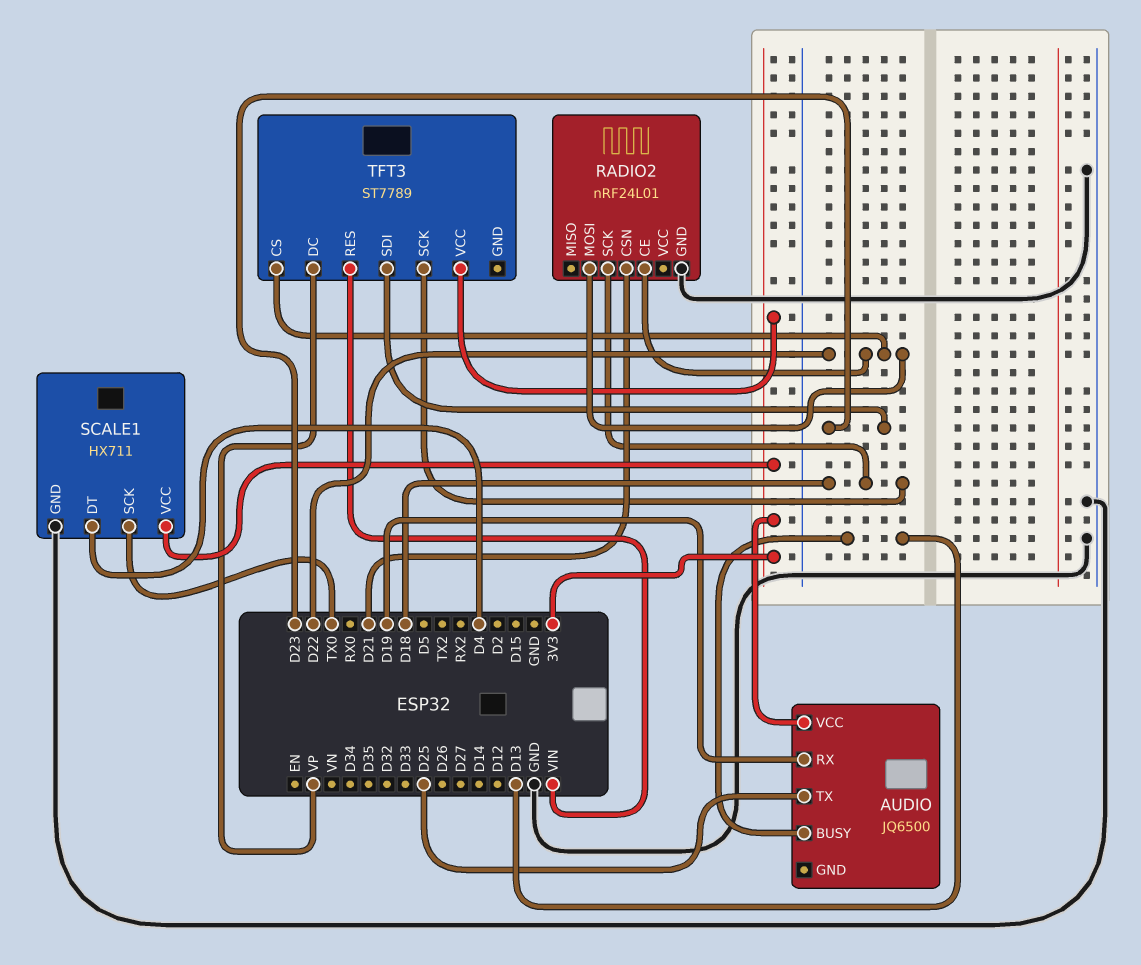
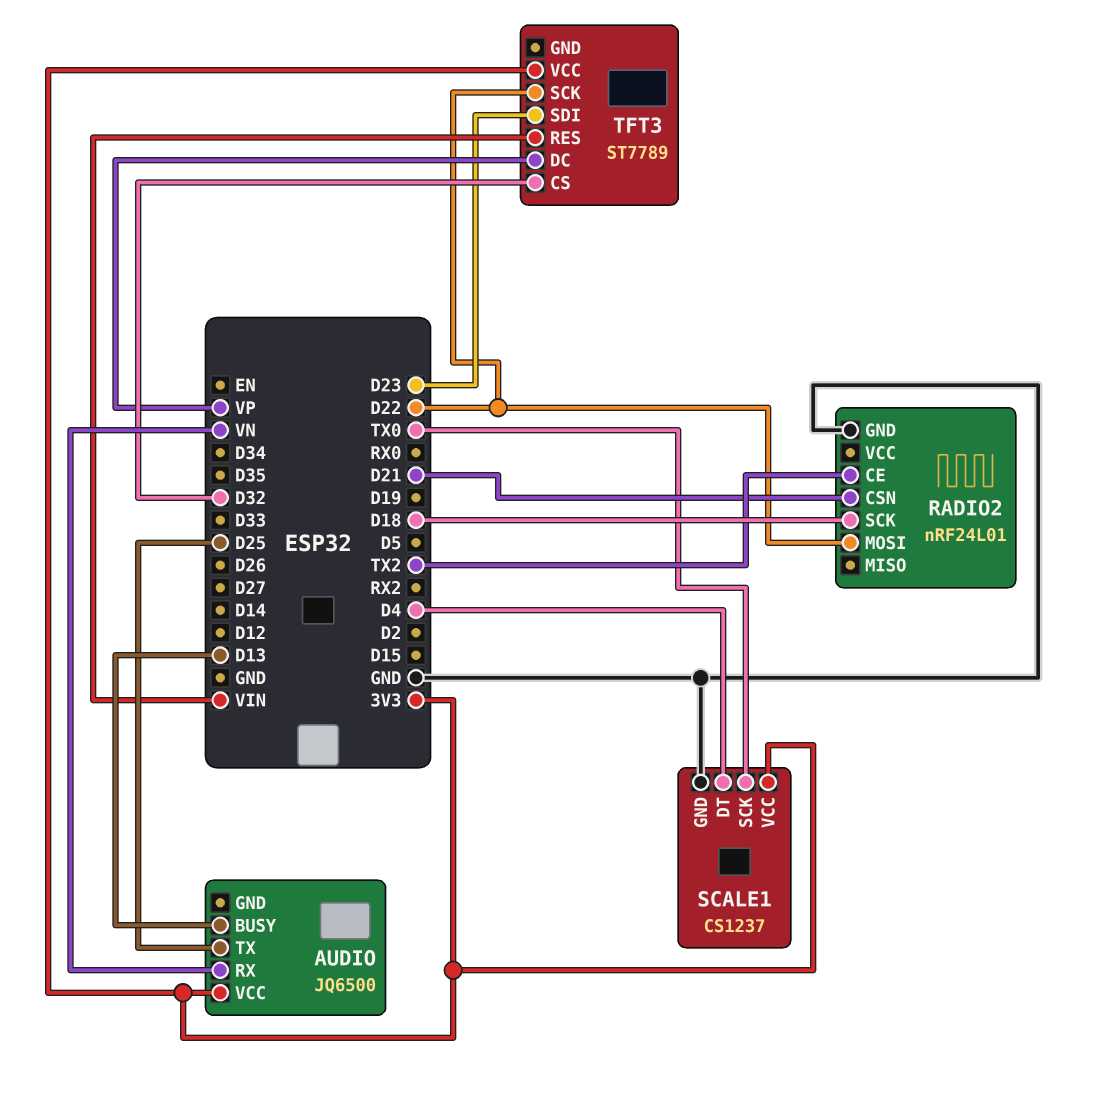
AUDIO pin RX: D19 -> VN
RADIO2 pin CE: D22 -> TX2
SCALE1: HX711 -> CS1237
TFT3 pin CS: D22 -> D32
TFT3 pin SCK: D18 -> D22

